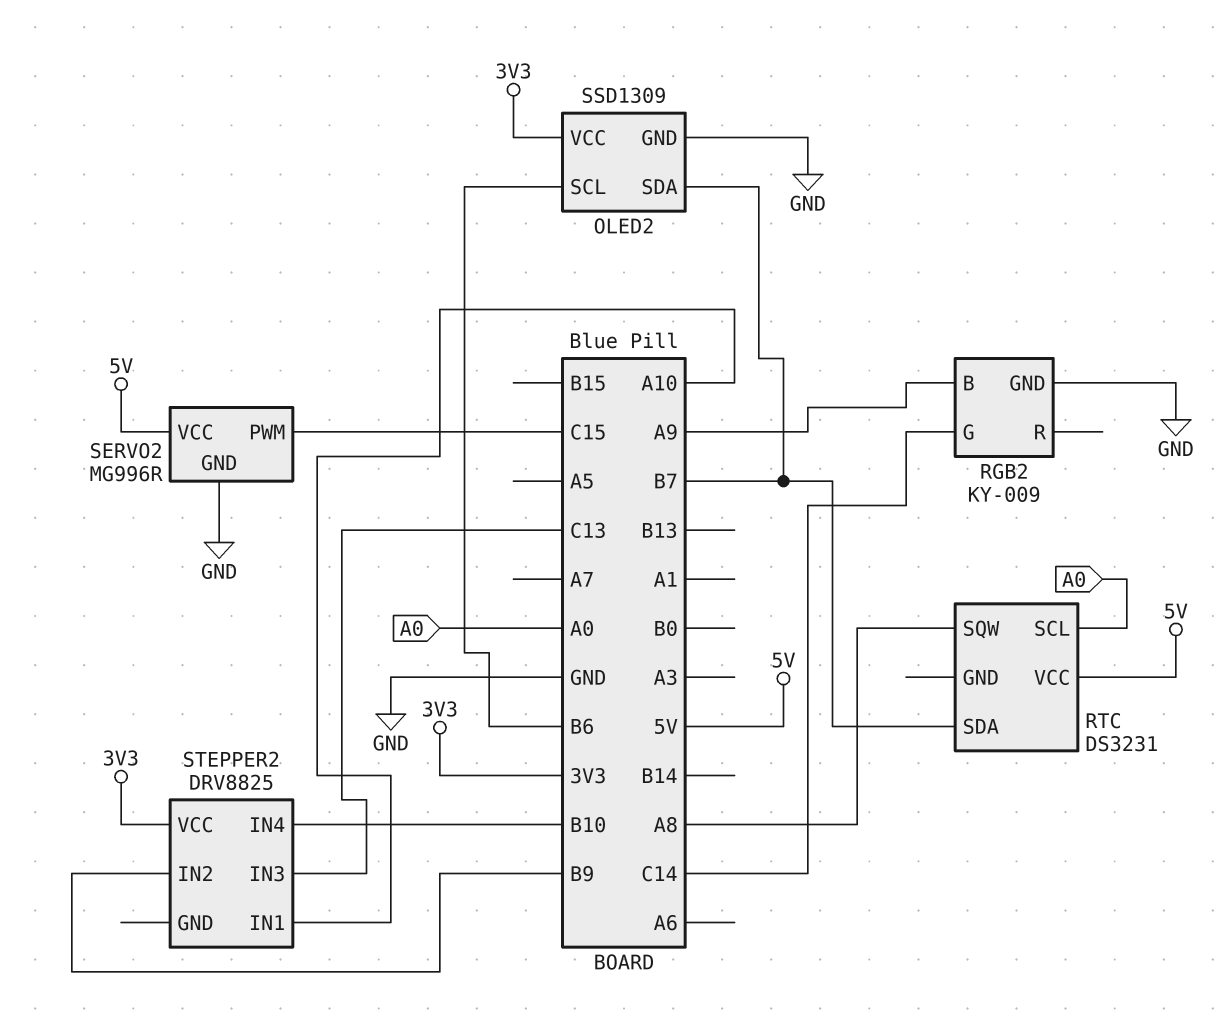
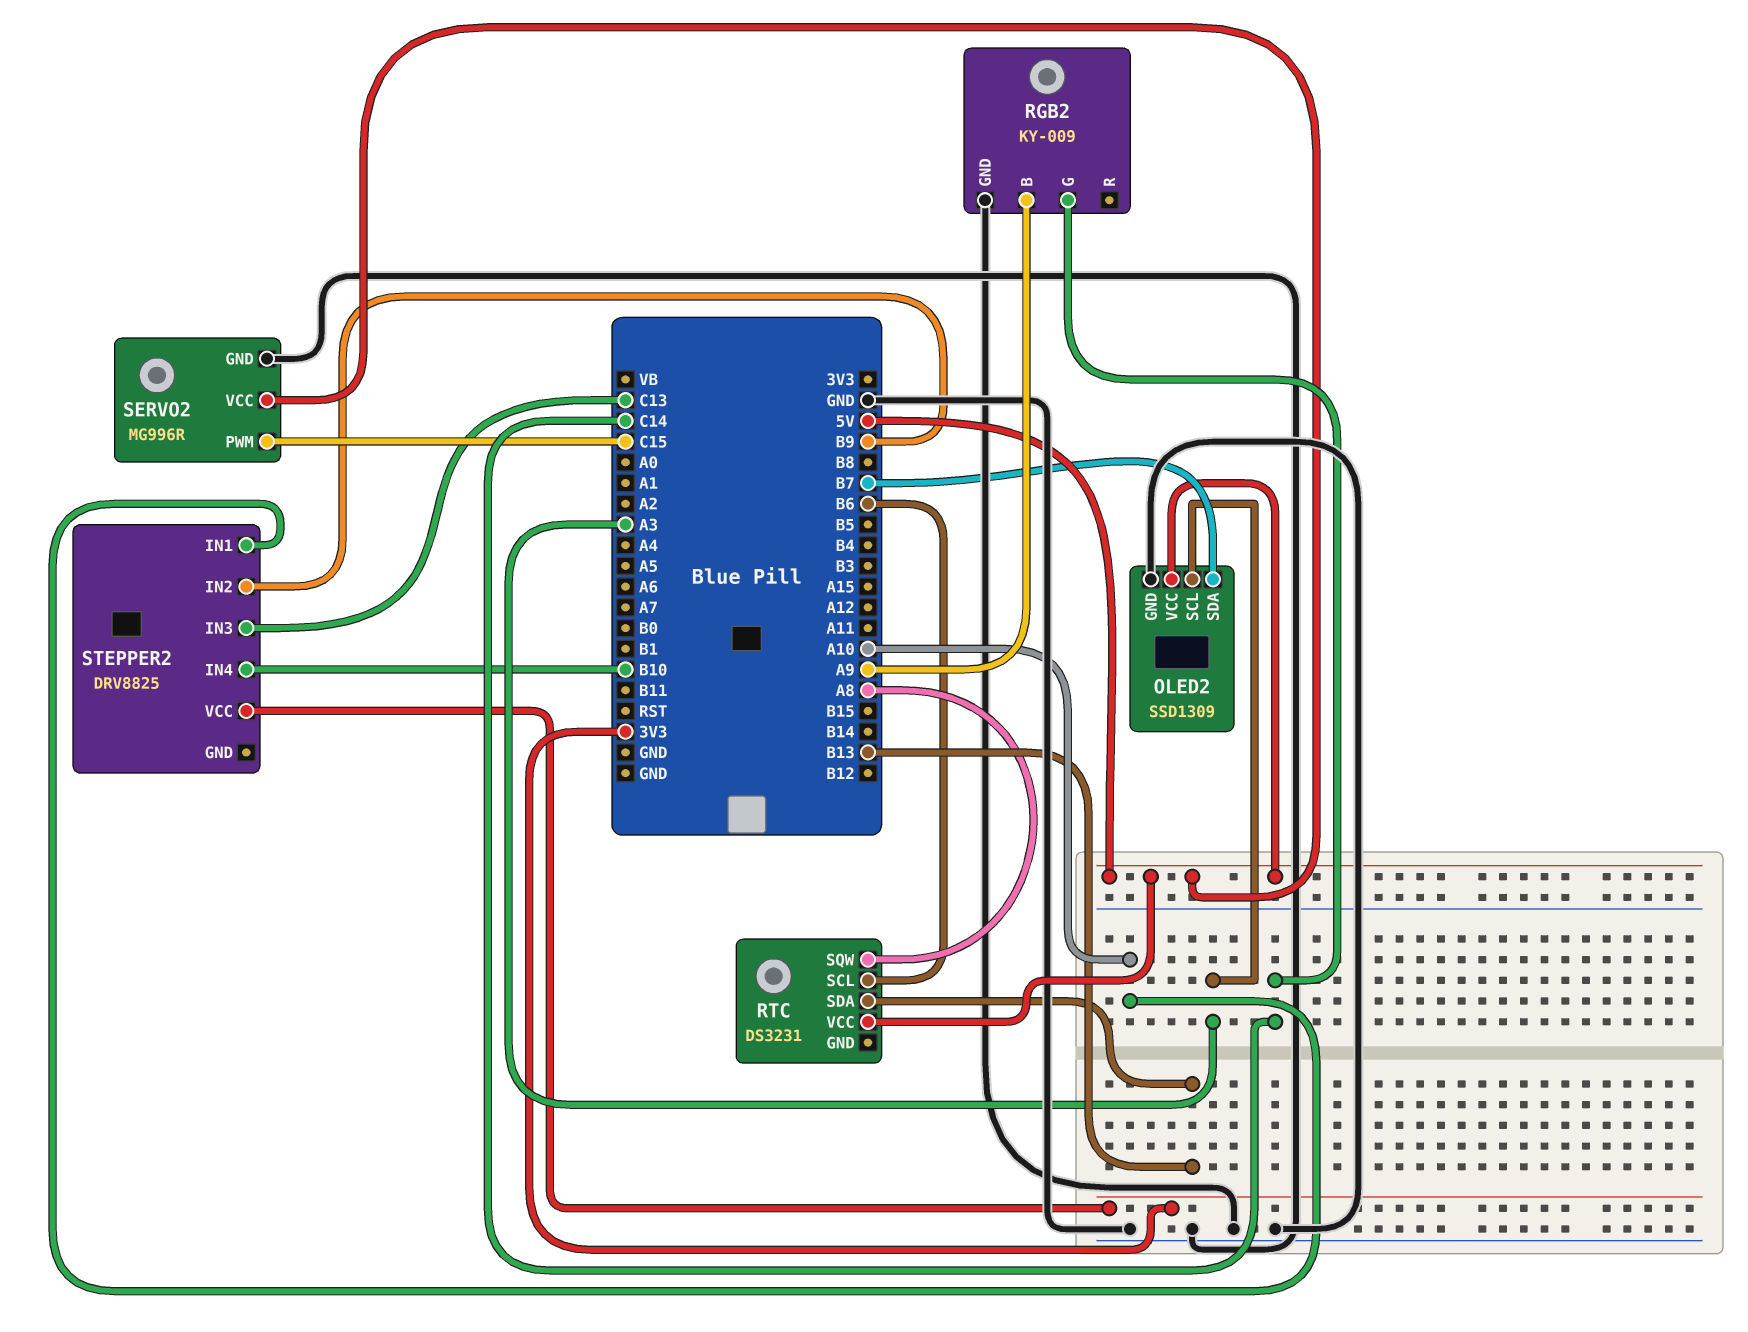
OLED2 pin SCL: B6 -> A3
OLED2 pin VCC: 3V3 -> 5V
RTC pin SCL: A0 -> B6
RTC pin SDA: B7 -> B13

